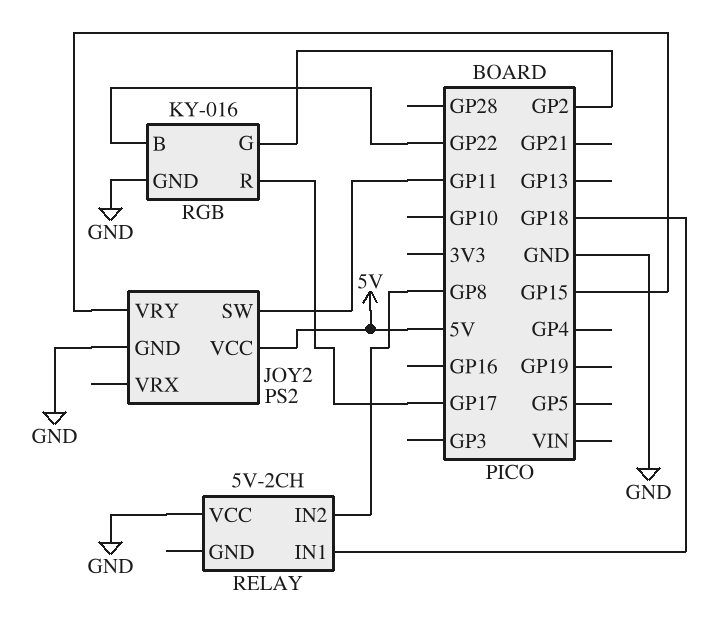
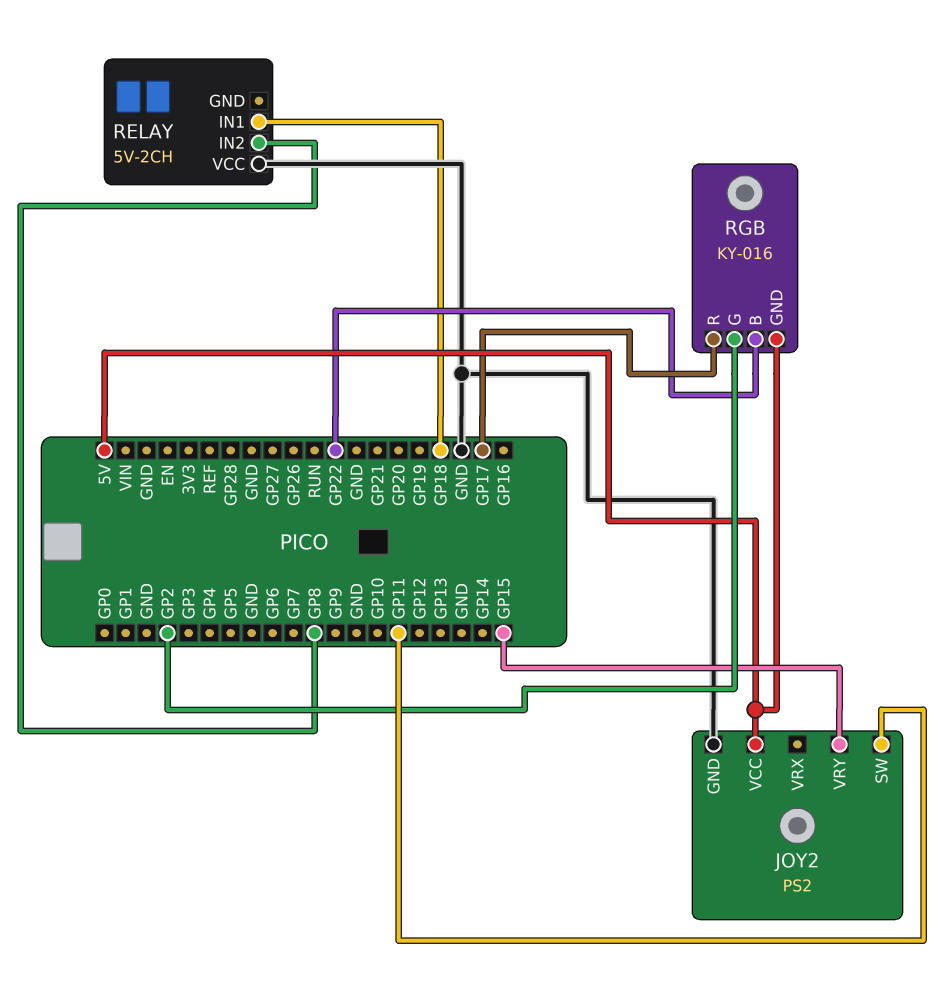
RGB pin GND: GND -> 5V

